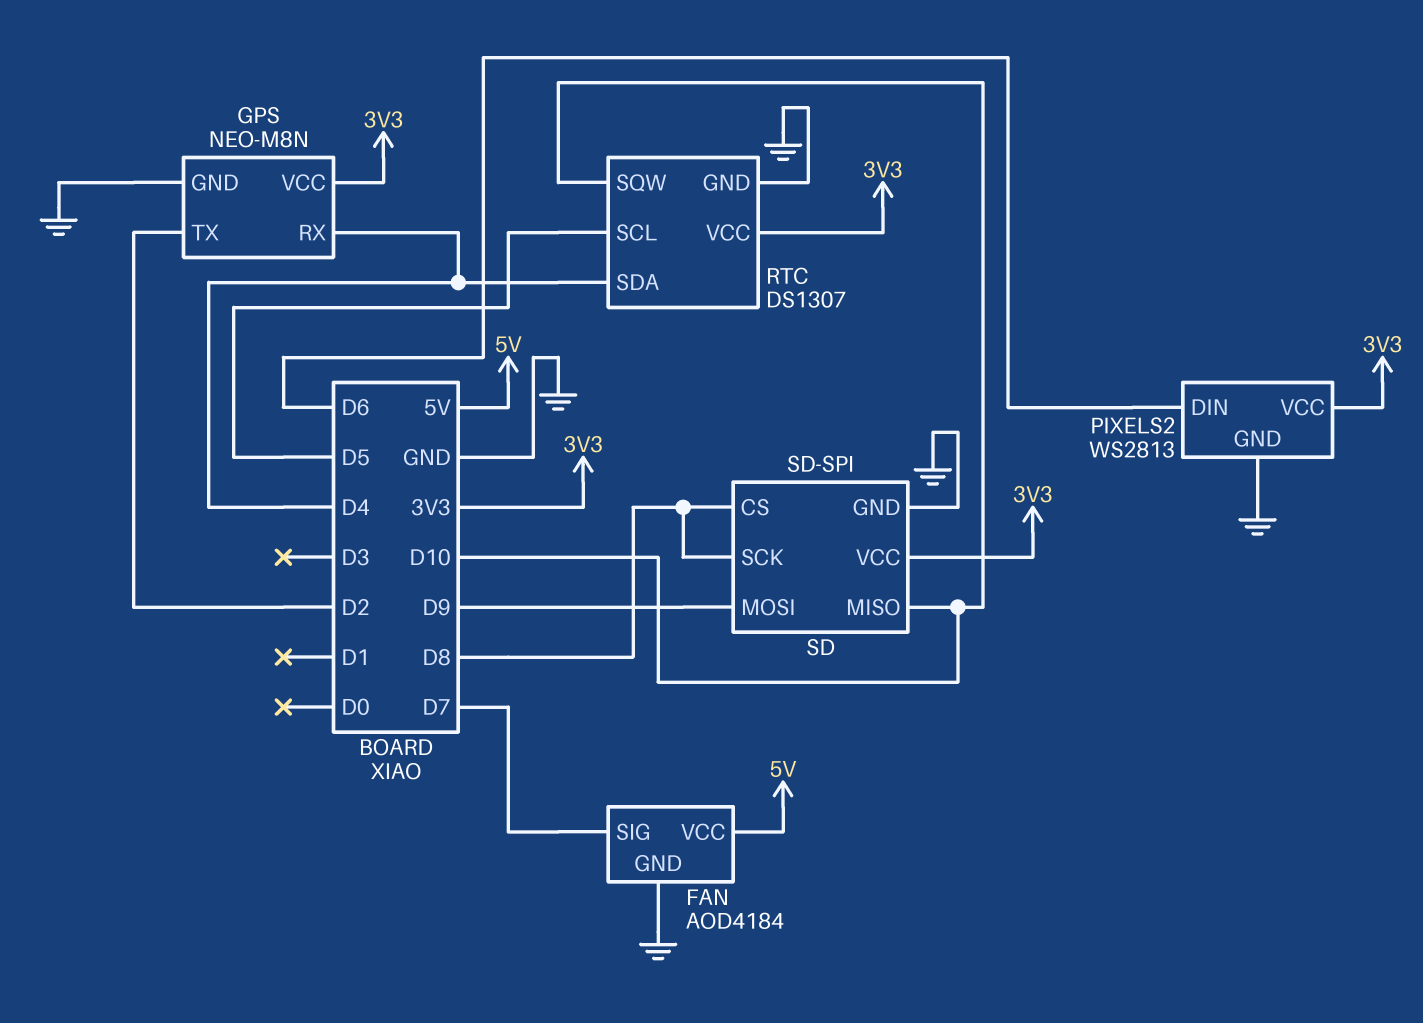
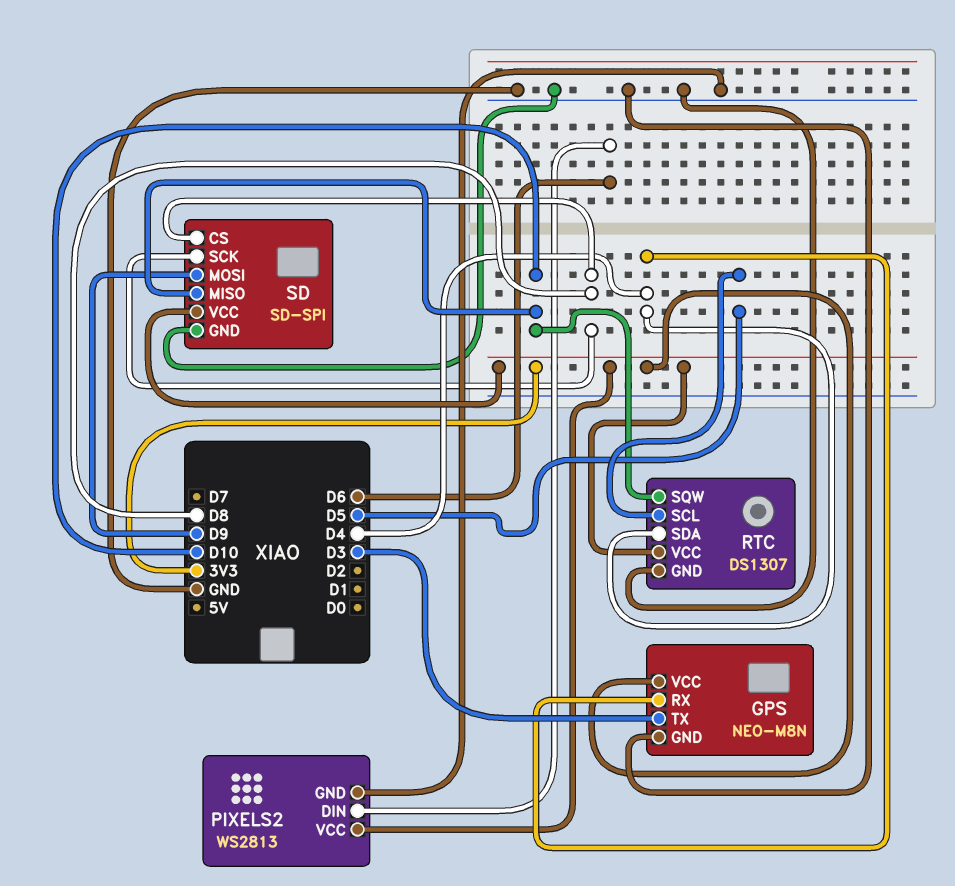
FAN: AOD4184 -> none
FAN pin GND: GND -> none
FAN pin SIG: D7 -> none
FAN pin VCC: 5V -> none
GPS pin TX: D2 -> D3

